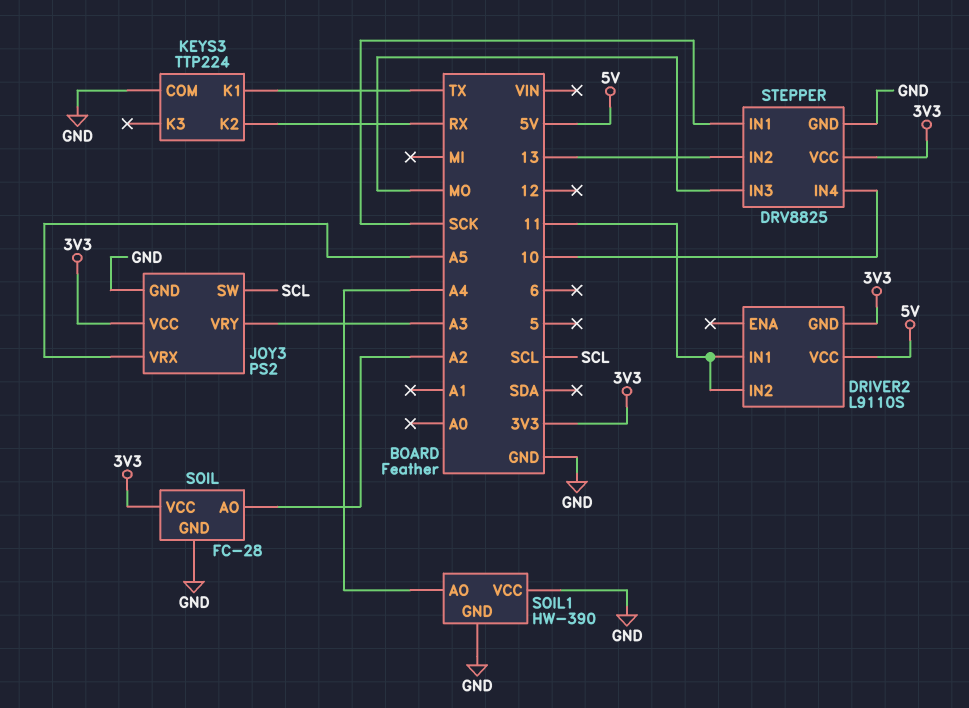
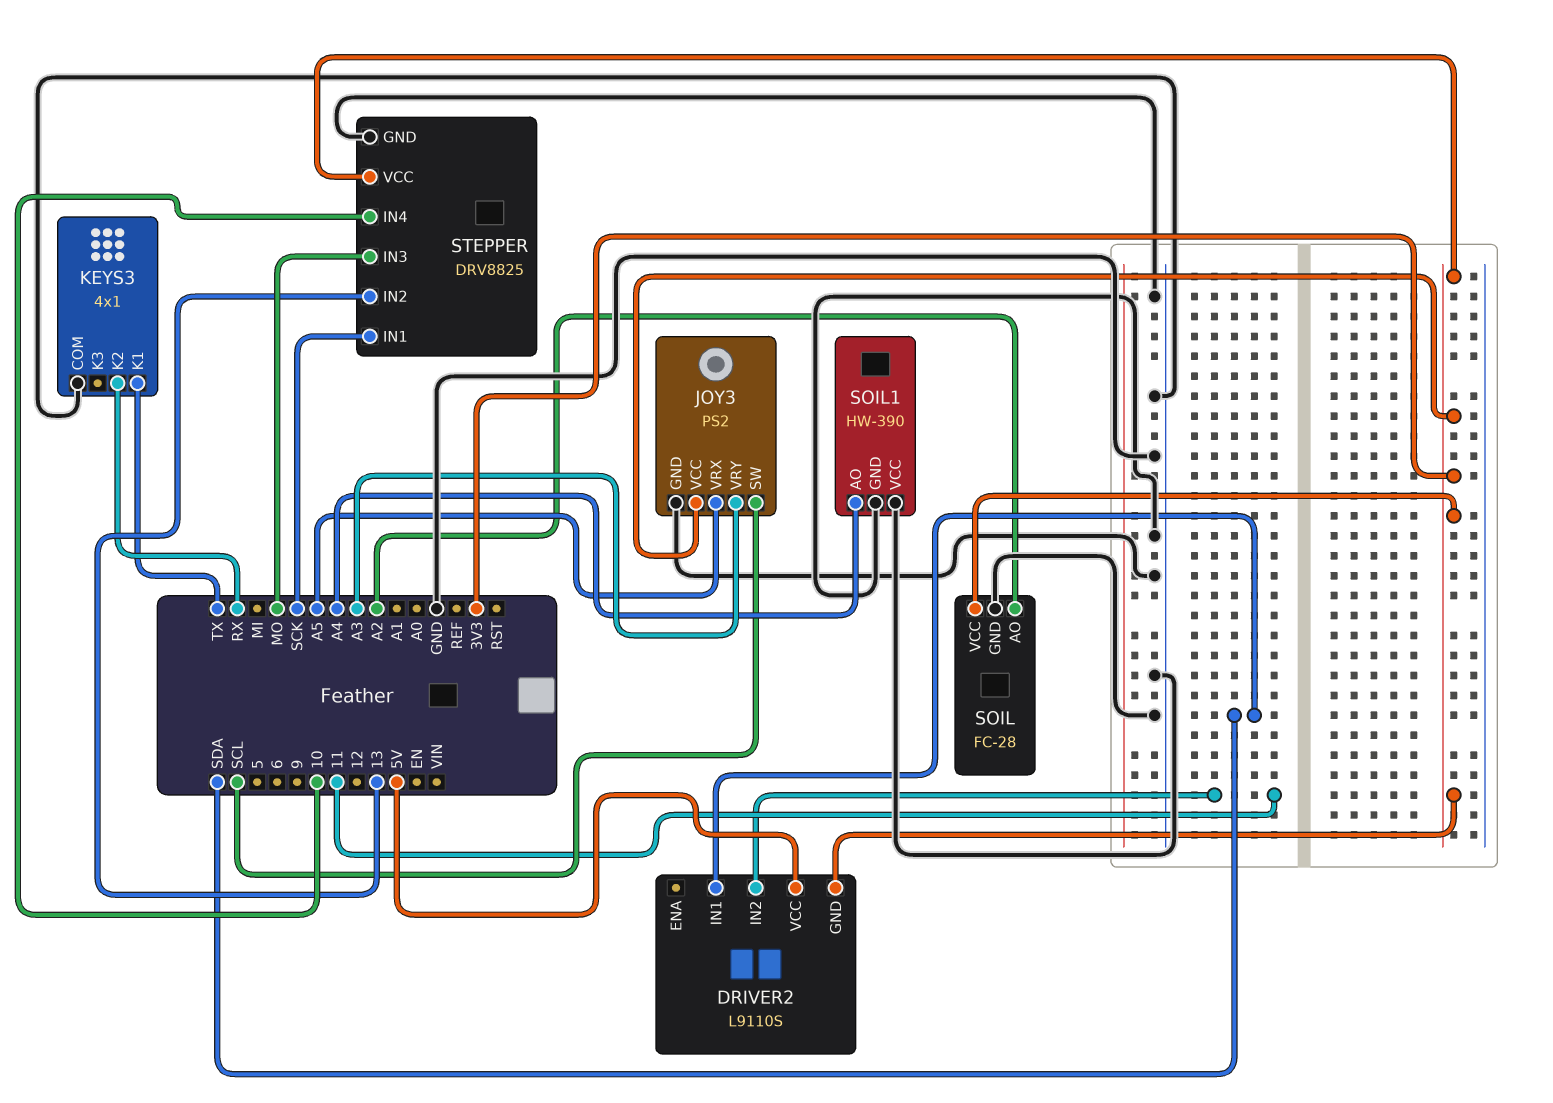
DRIVER2 pin IN1: 11 -> SDA
KEYS3: TTP224 -> 4x1

